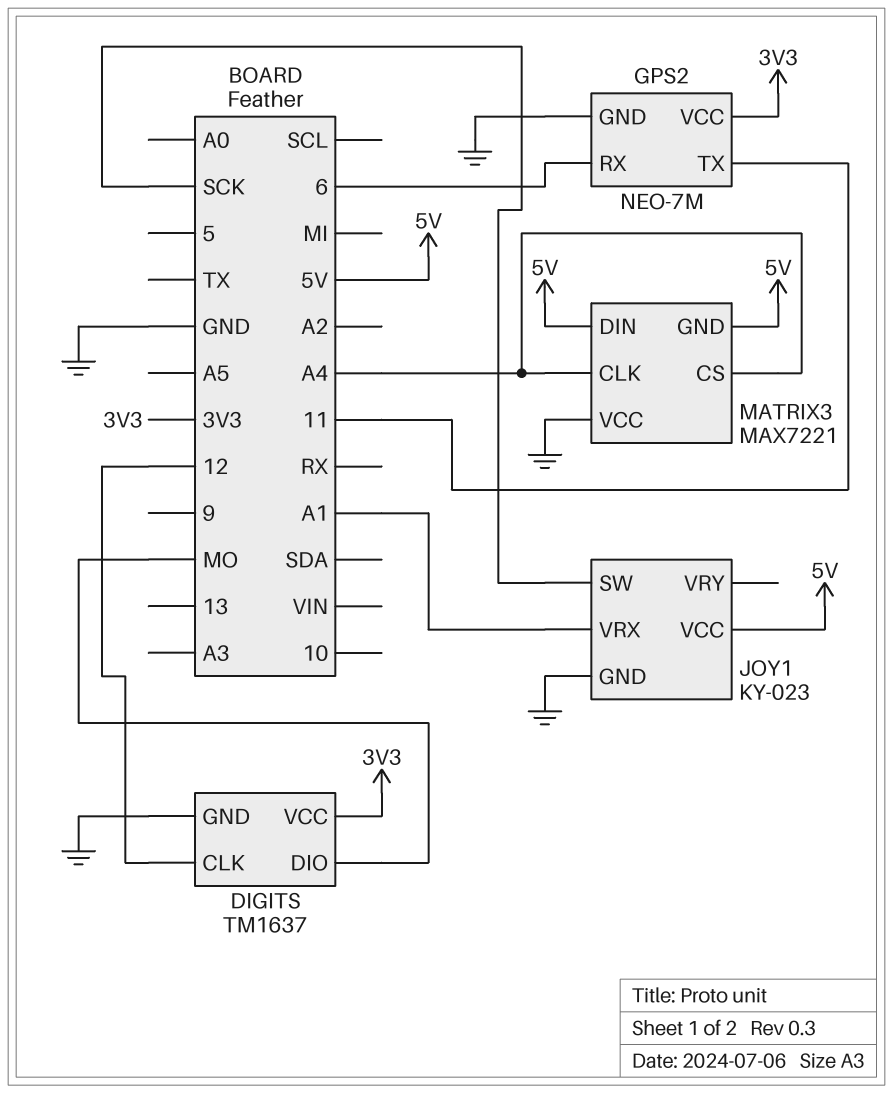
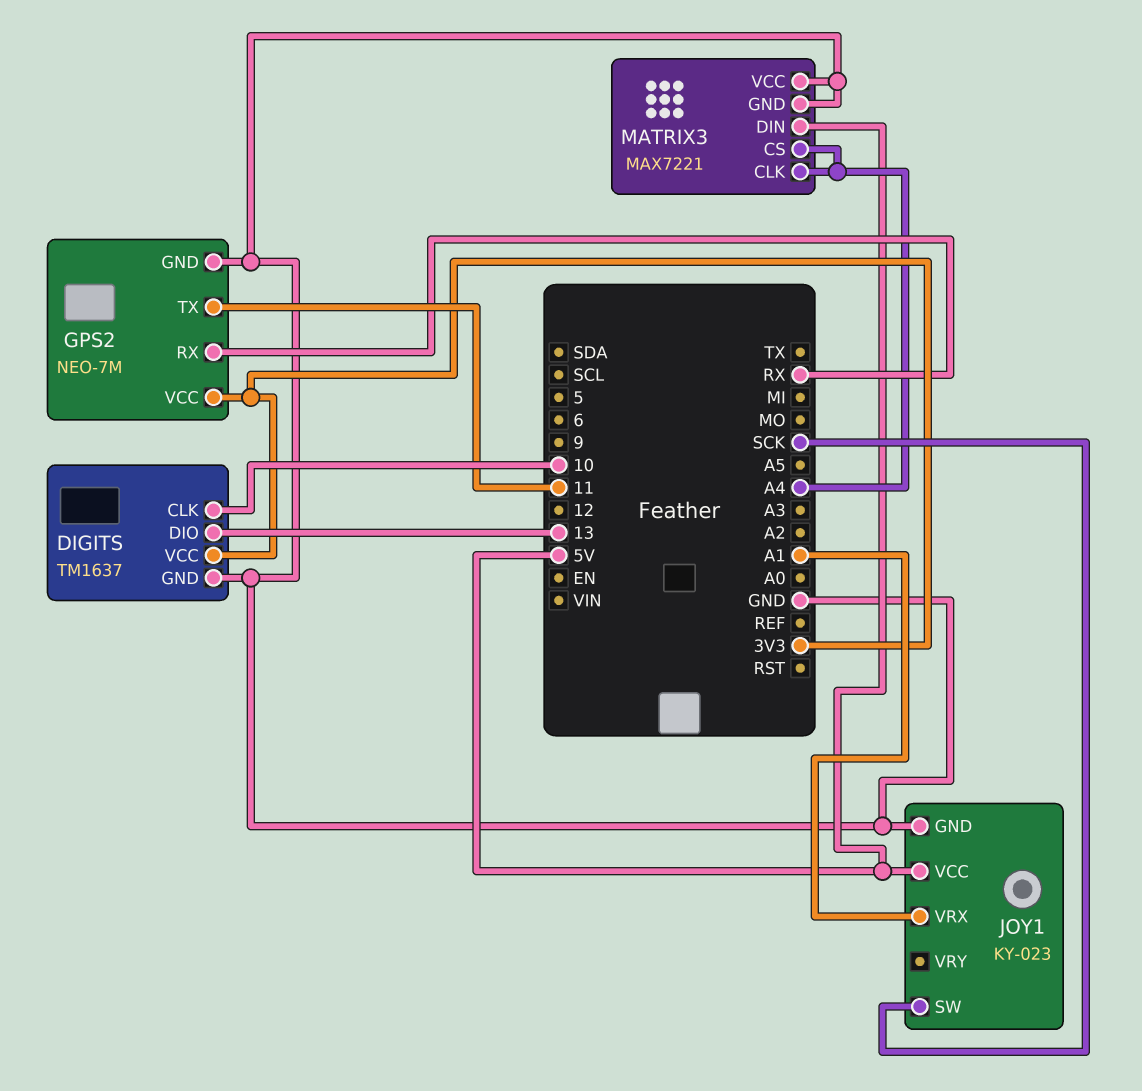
DIGITS pin CLK: 12 -> 10
DIGITS pin DIO: MO -> 13
GPS2 pin RX: 6 -> RX
MATRIX3 pin GND: 5V -> GND

